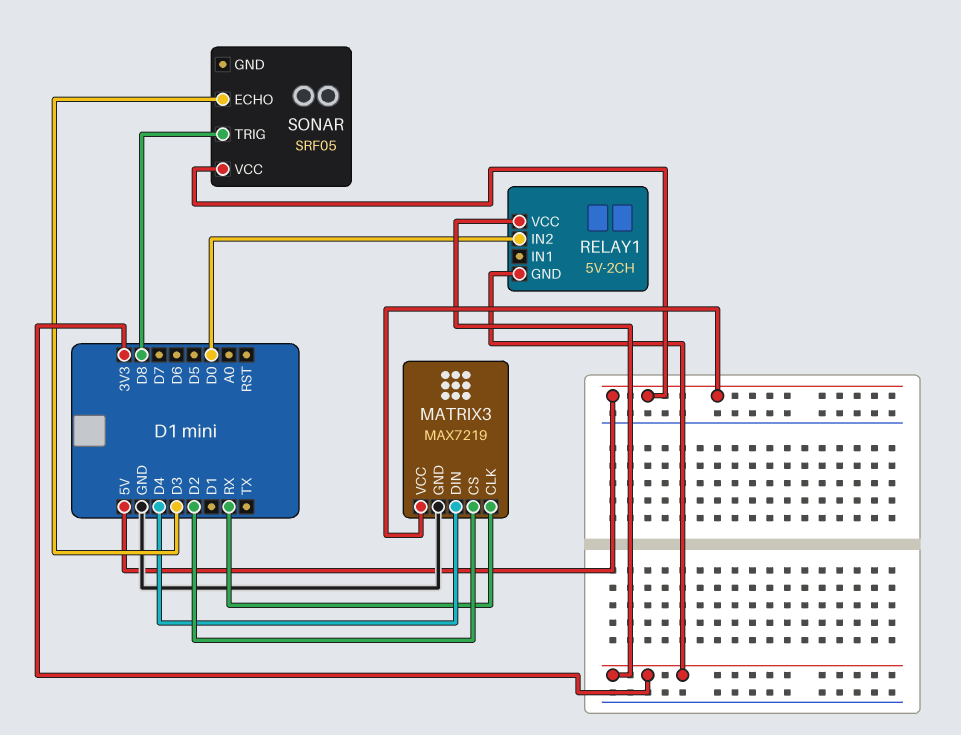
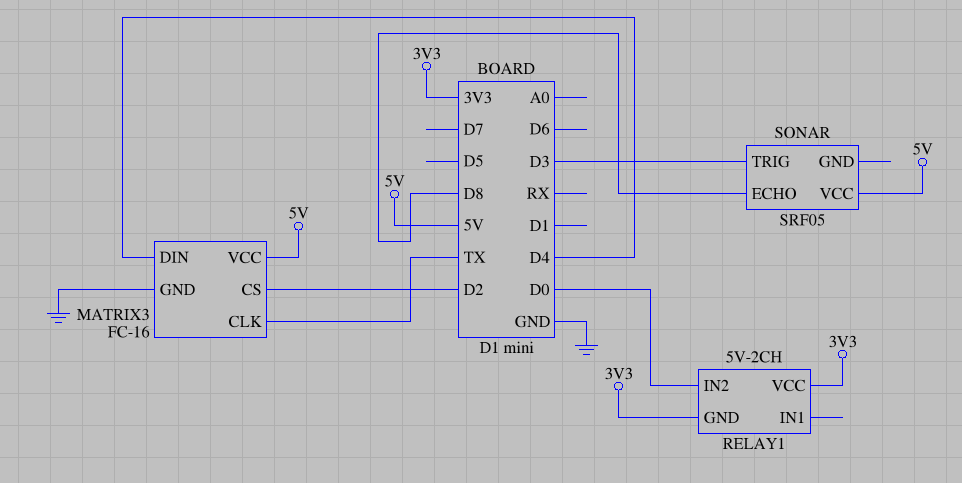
MATRIX3: MAX7219 -> FC-16
MATRIX3 pin CLK: RX -> TX
SONAR pin ECHO: D3 -> D8
SONAR pin TRIG: D8 -> D3

